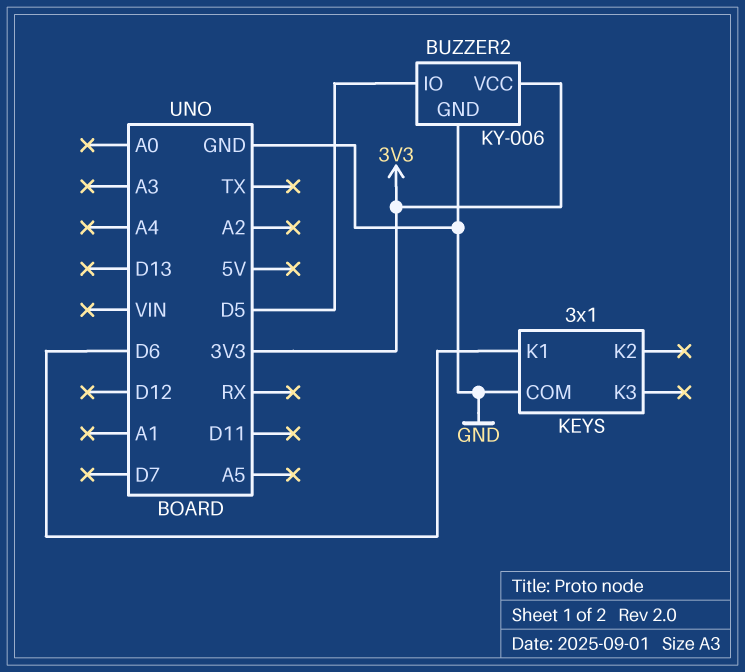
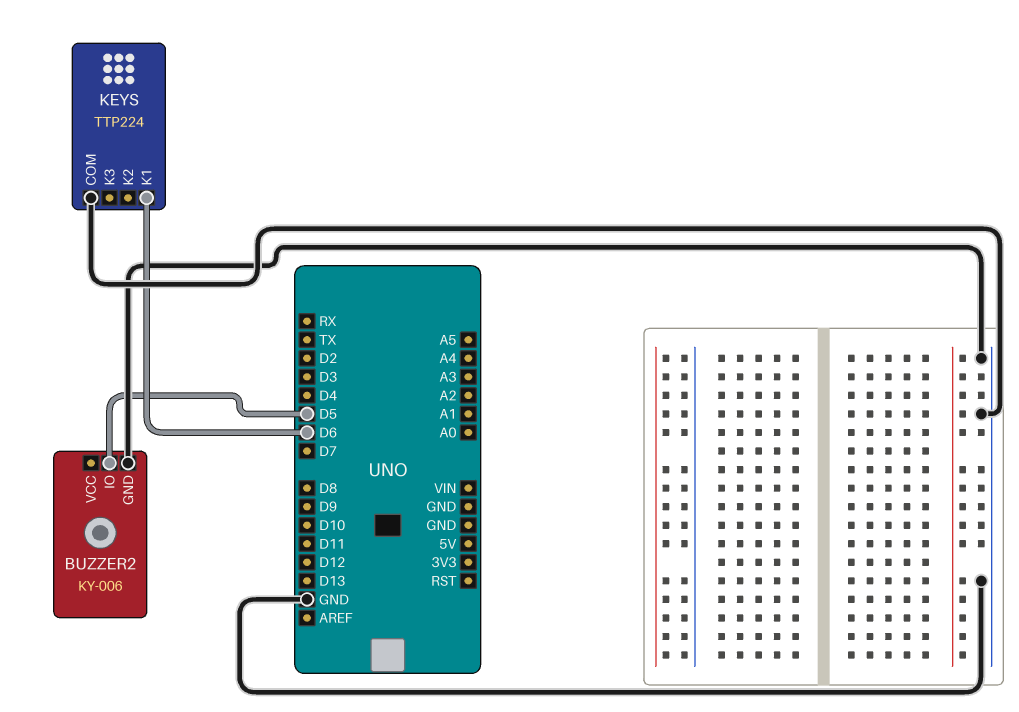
BUZZER2 pin VCC: 3V3 -> none
KEYS: 3x1 -> TTP224

